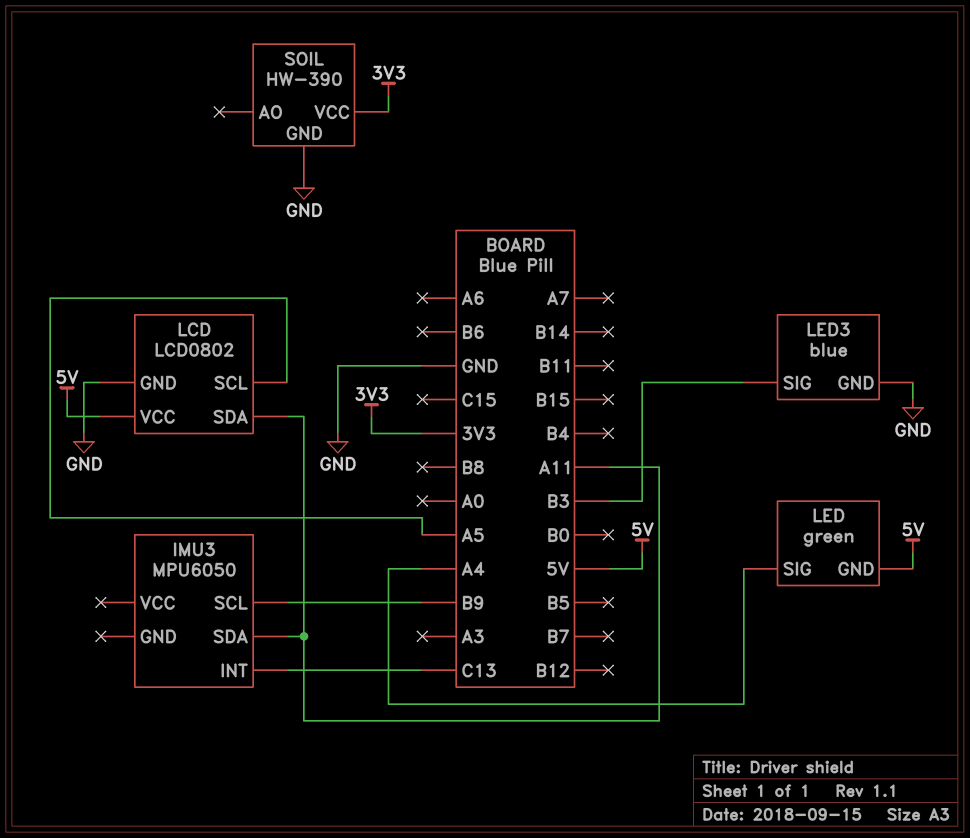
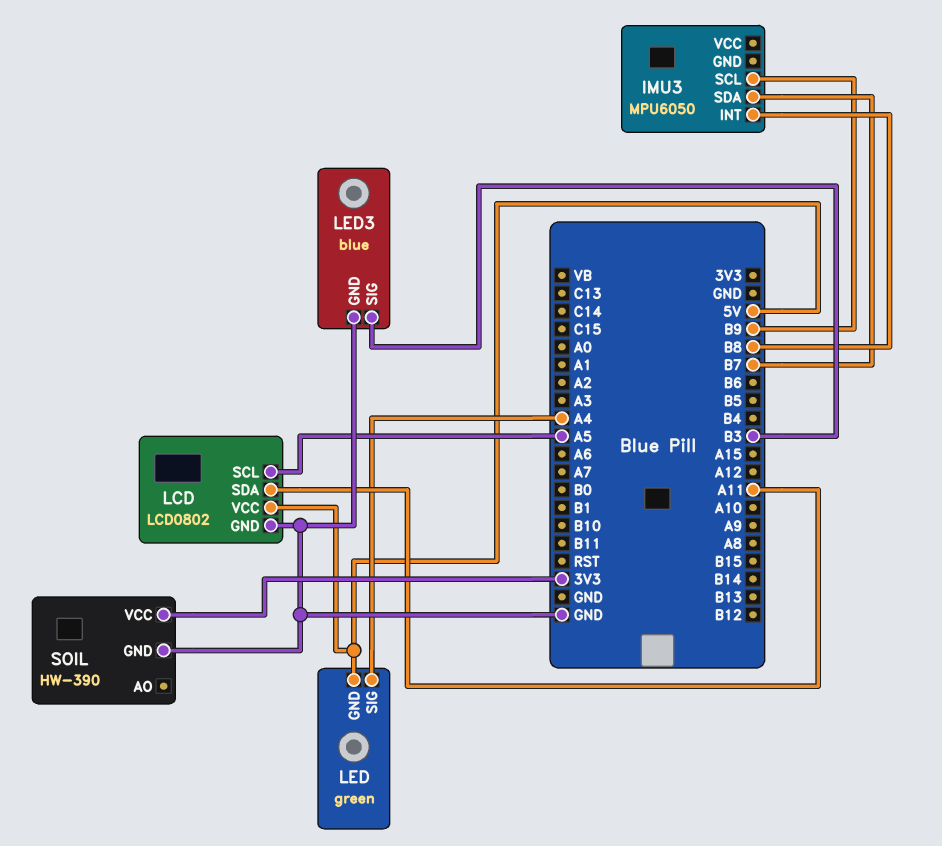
IMU3 pin INT: C13 -> B8
IMU3 pin SDA: A11 -> B7

